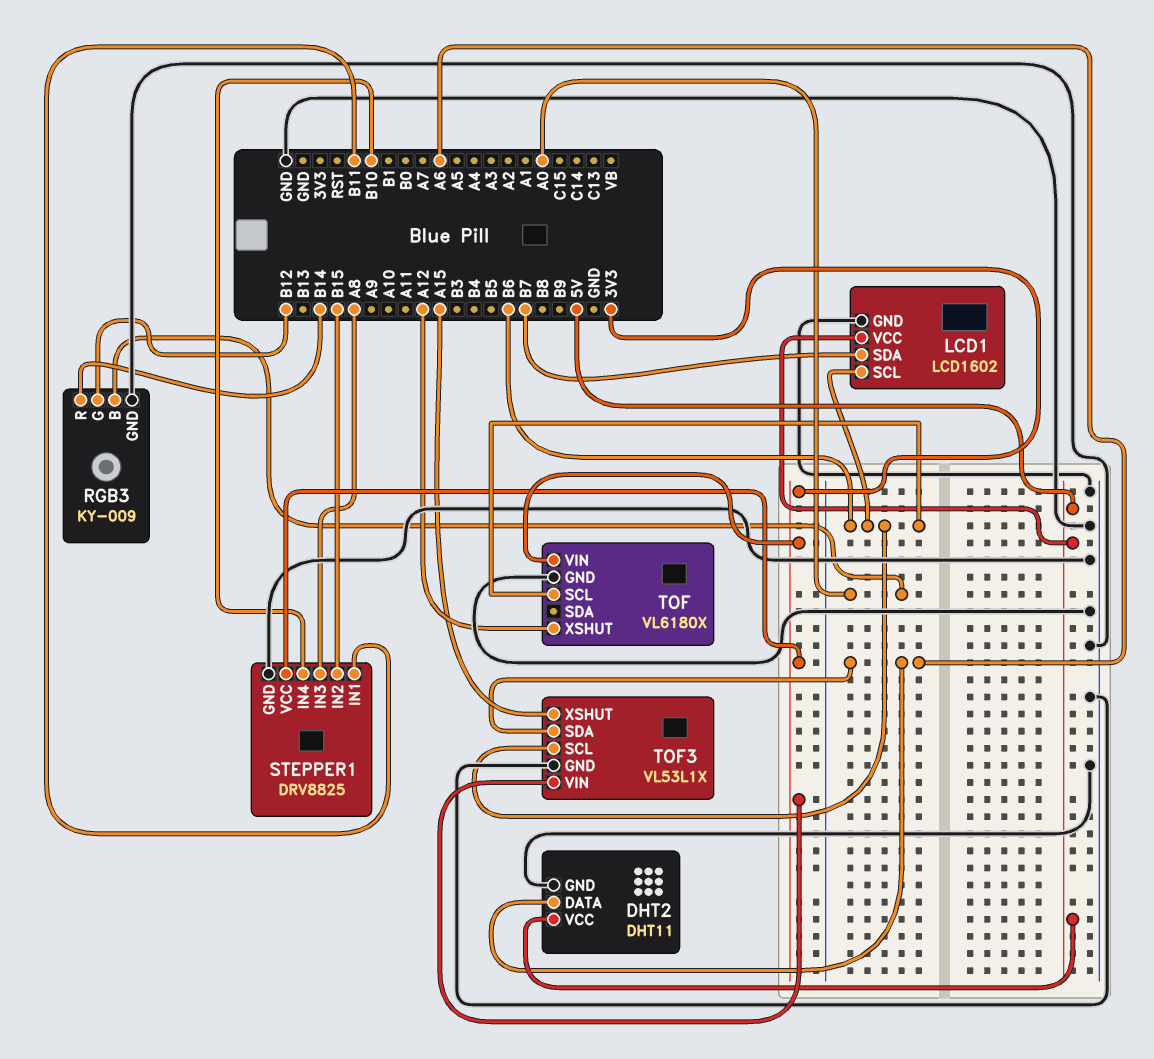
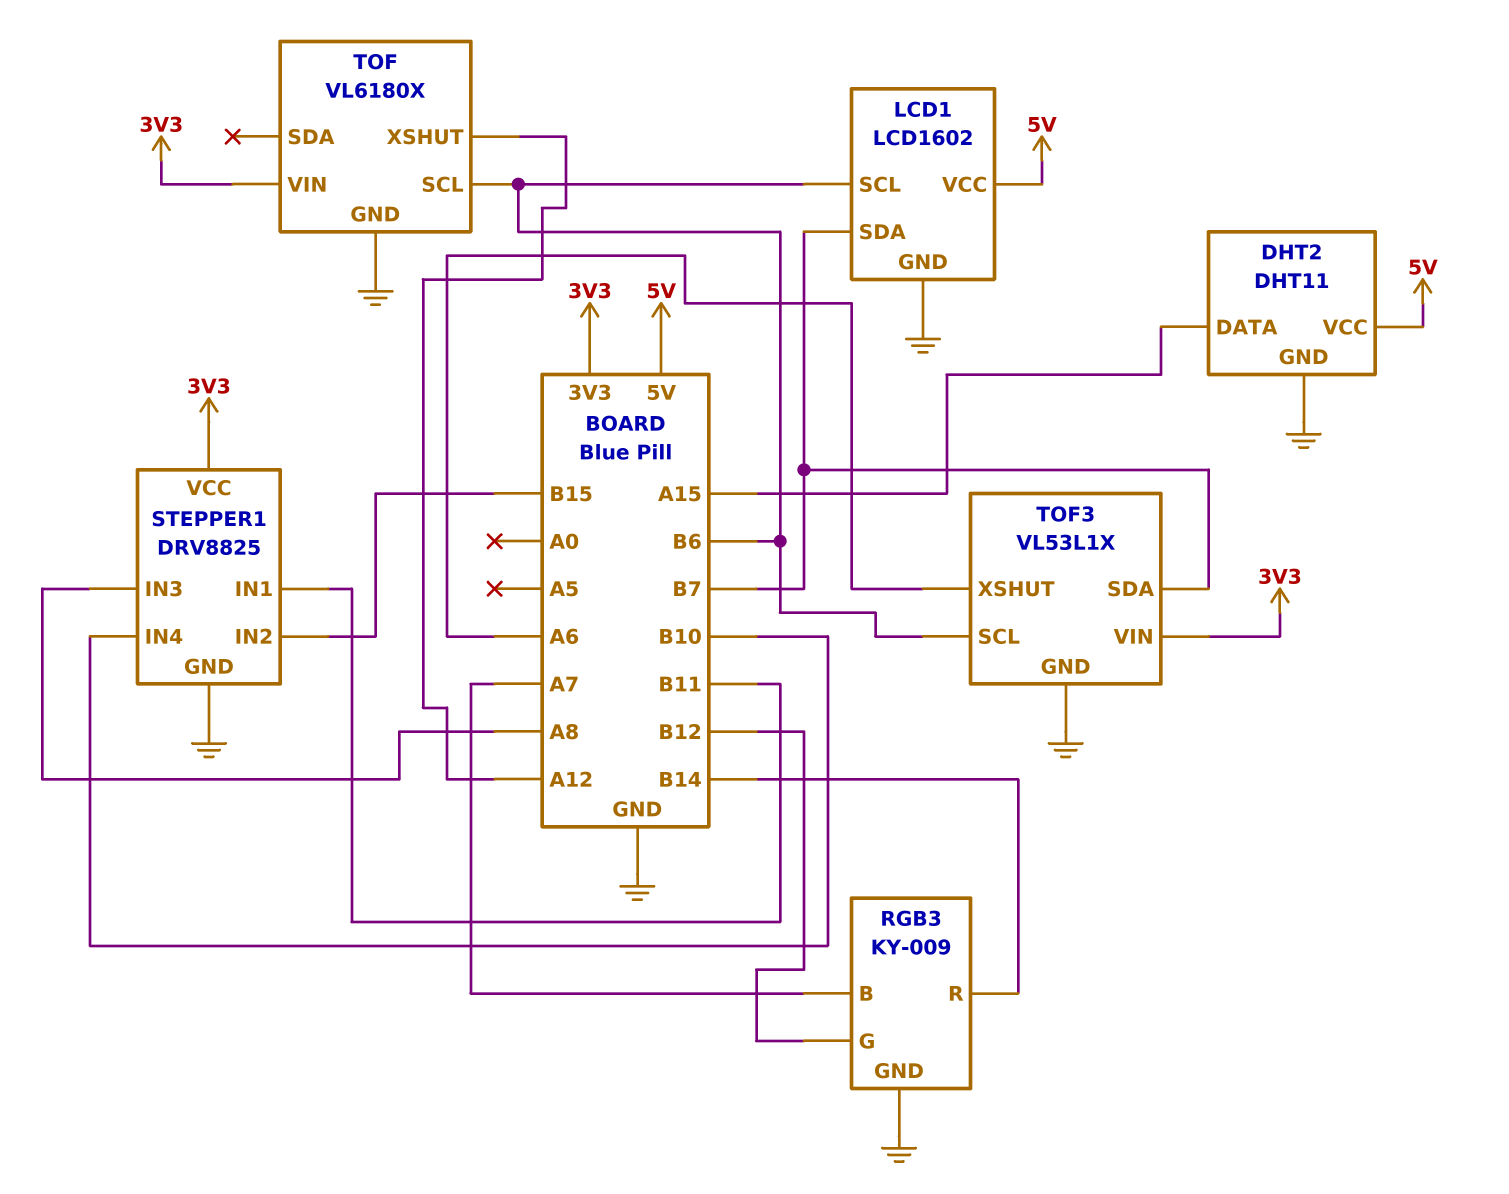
DHT2 pin DATA: A6 -> A15
RGB3 pin B: A0 -> A7
TOF3 pin SDA: A6 -> B7
TOF3 pin XSHUT: A15 -> A6

